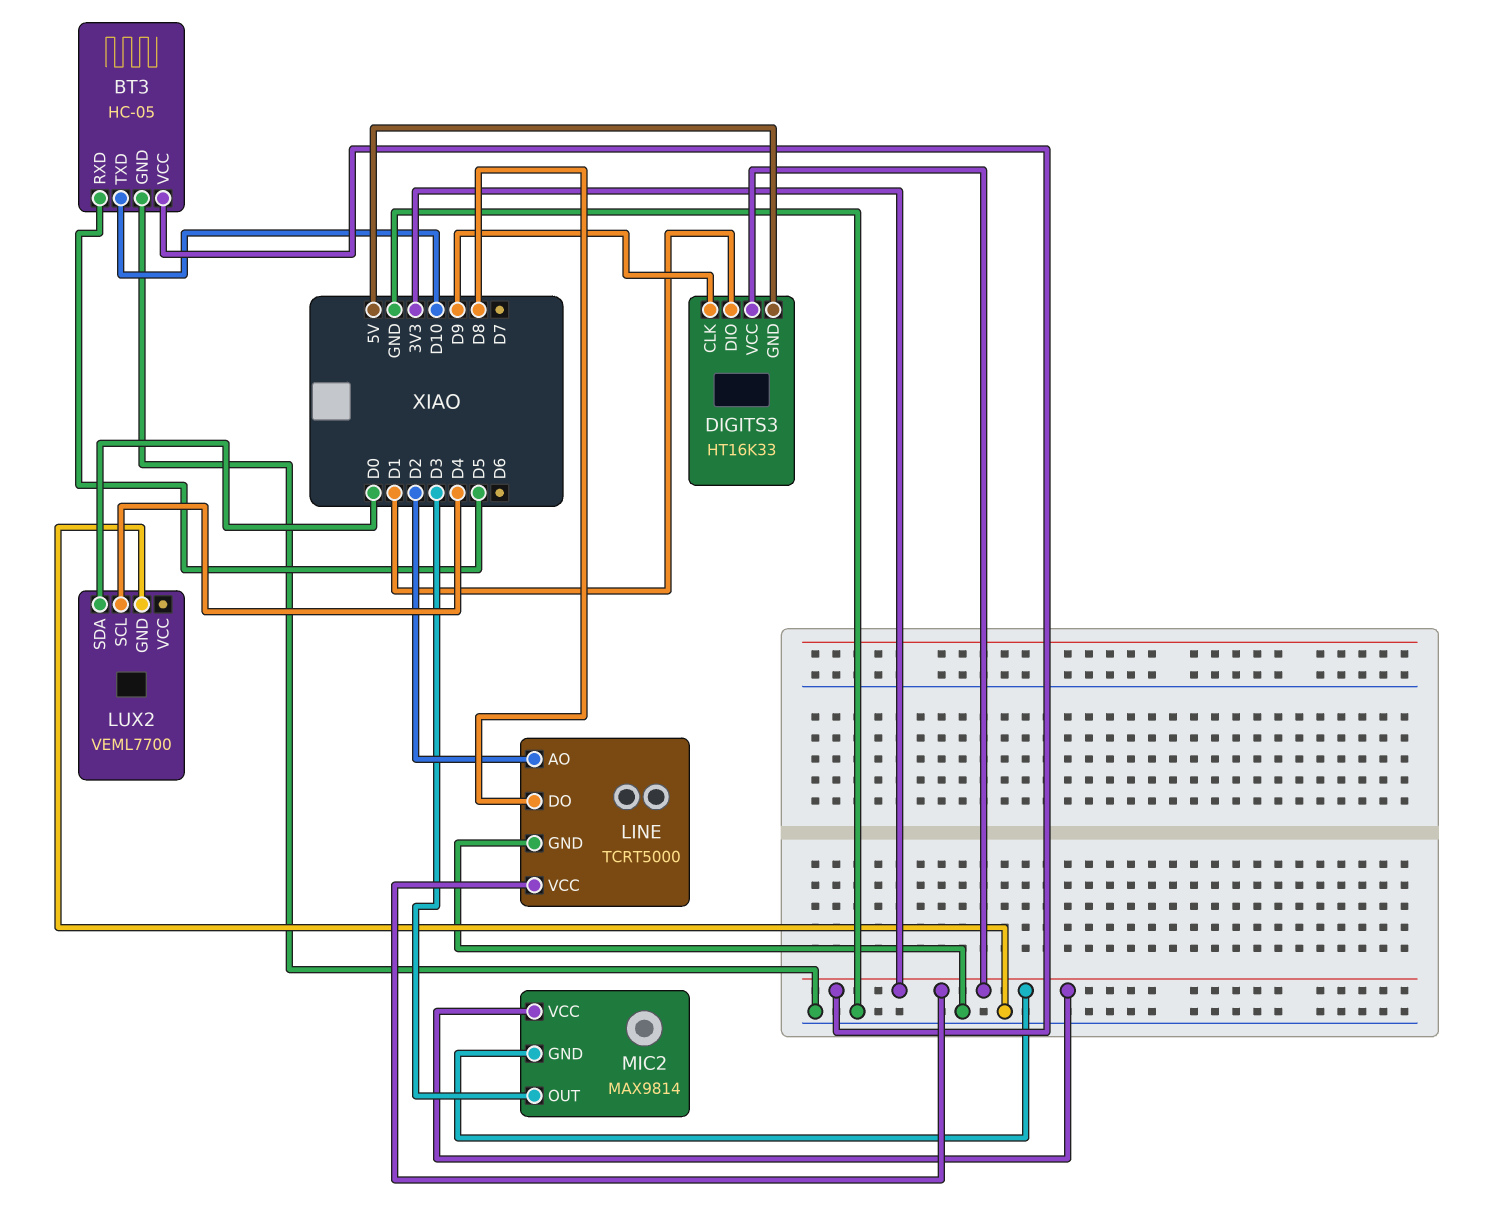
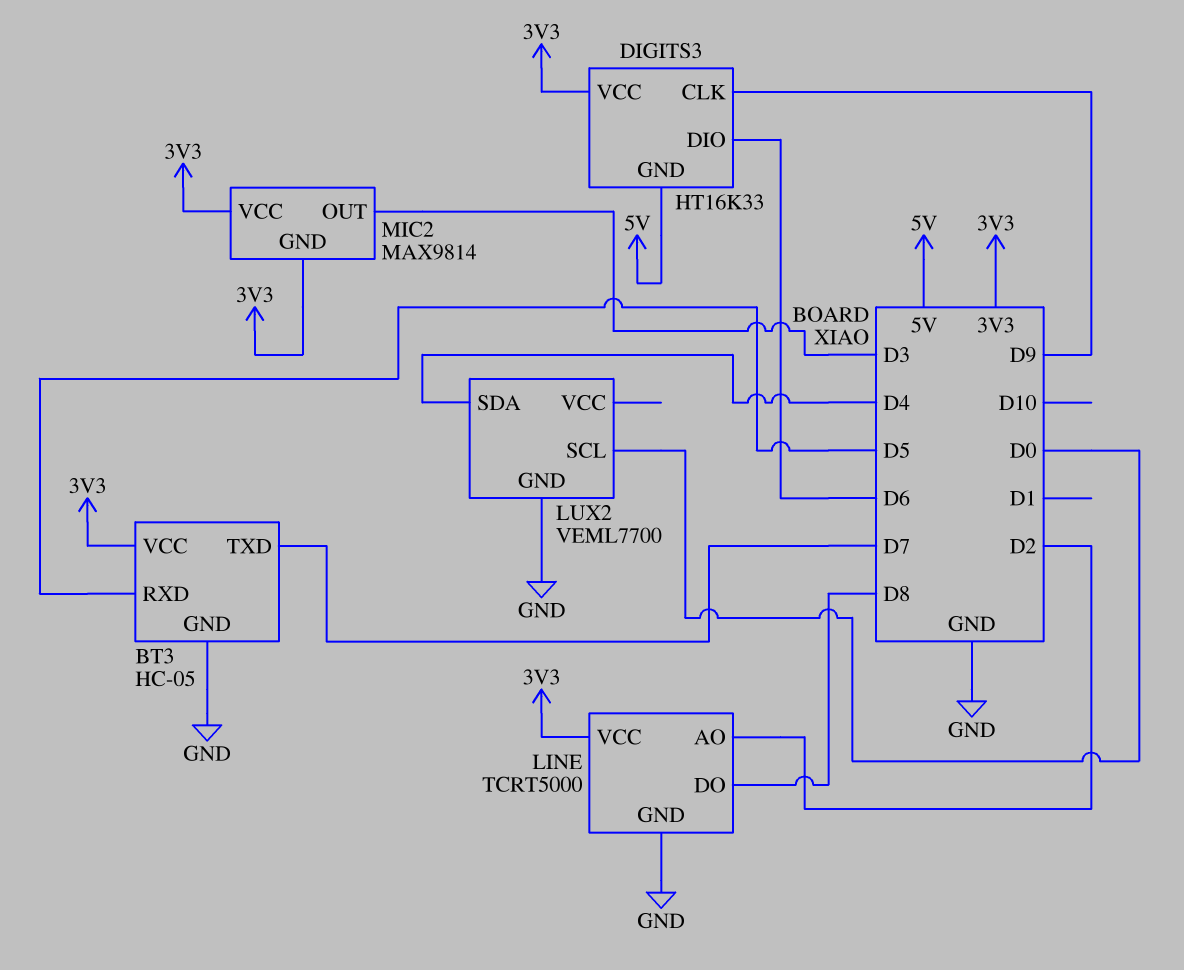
BT3 pin TXD: D10 -> D7
DIGITS3 pin DIO: D1 -> D6
LUX2 pin SCL: D4 -> D0
LUX2 pin SDA: D0 -> D4

